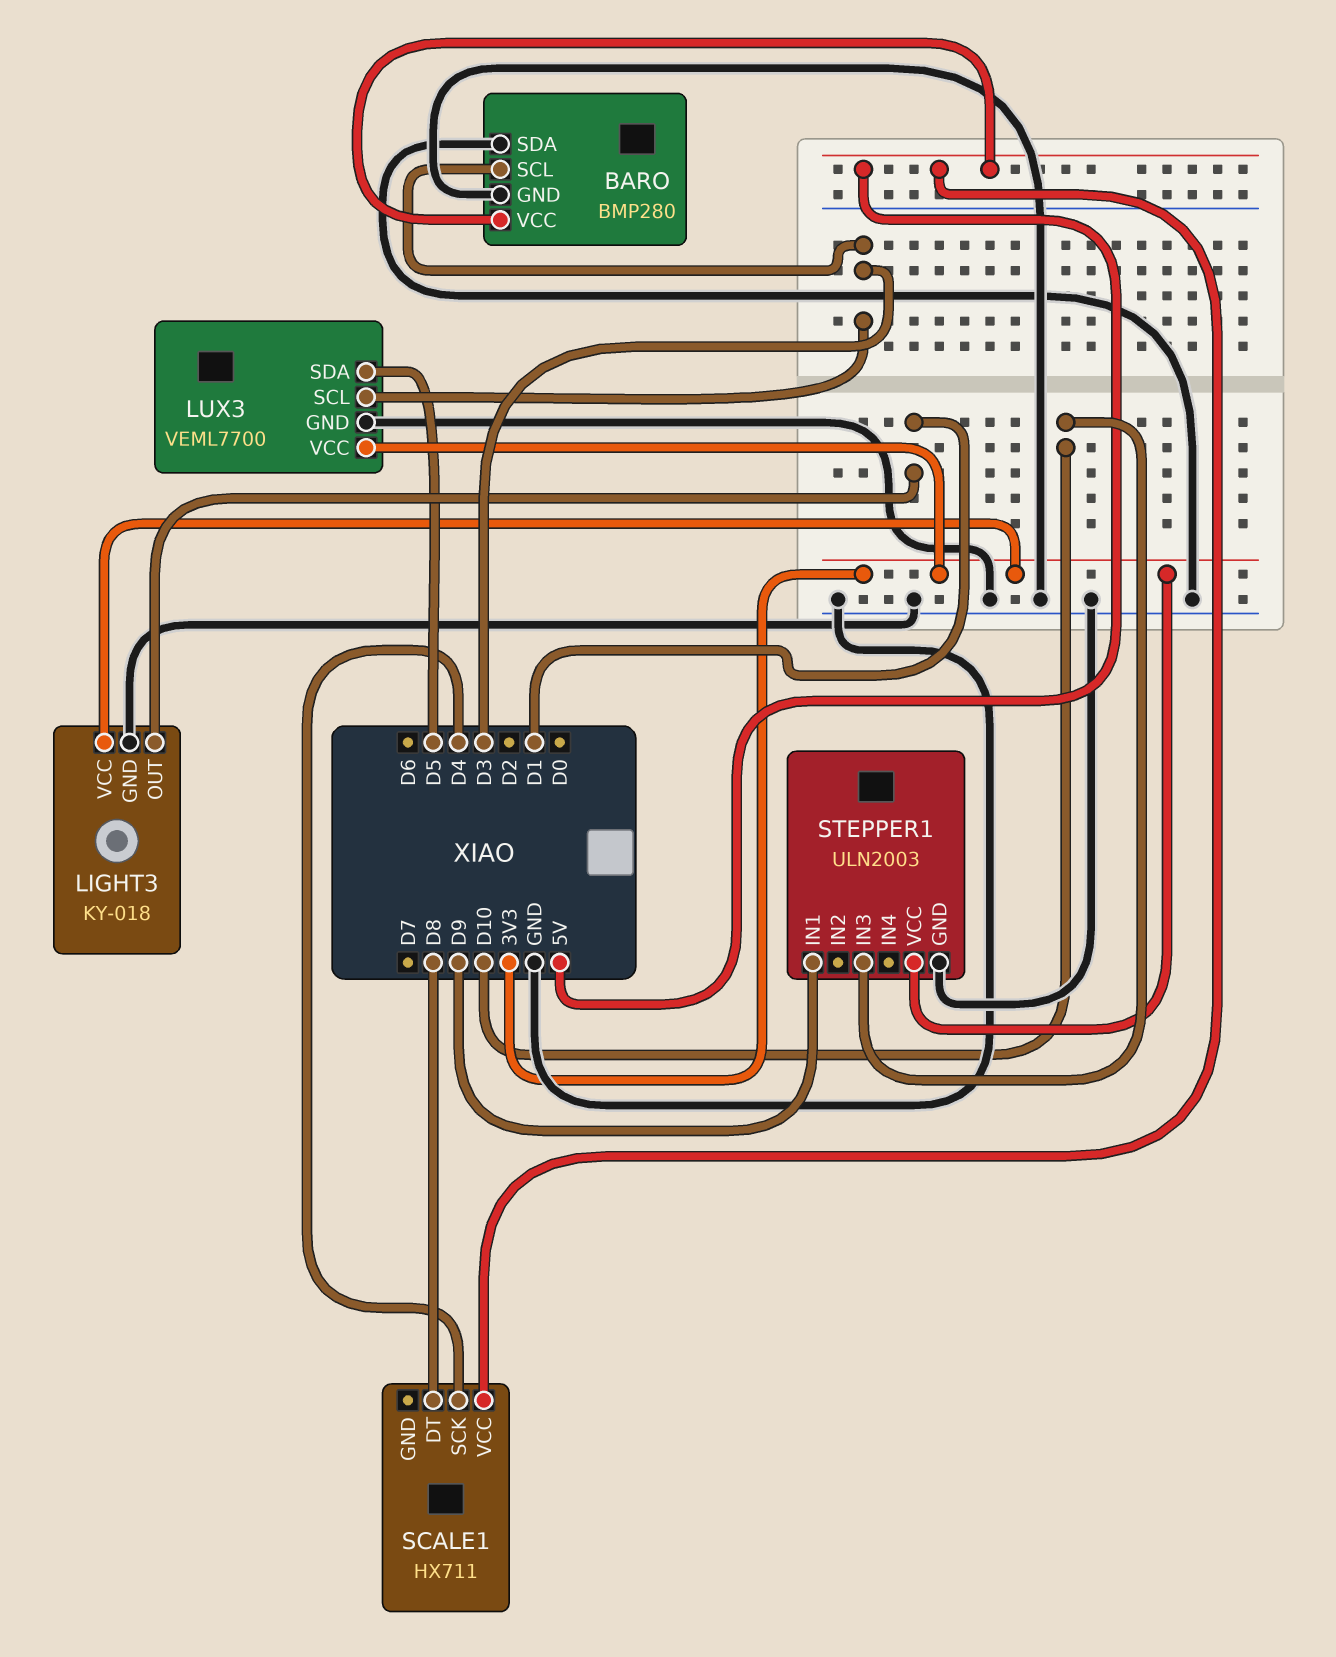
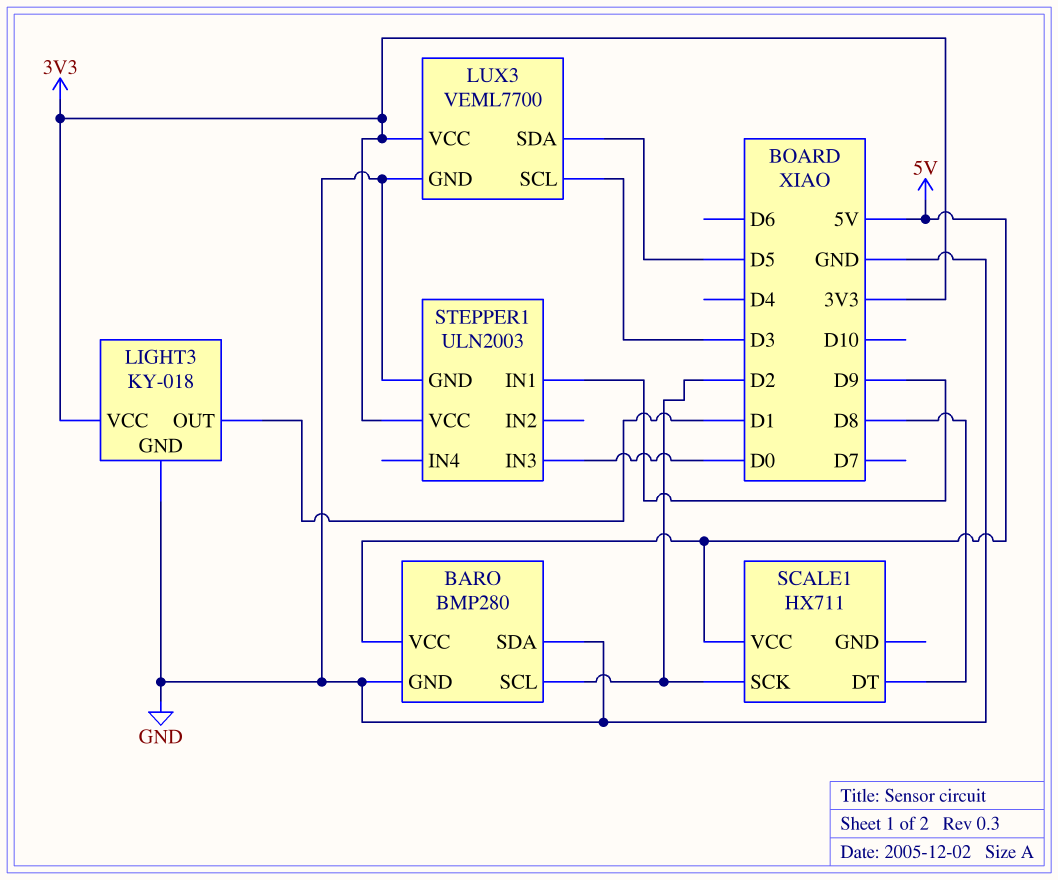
BARO pin SCL: D3 -> D2
SCALE1 pin SCK: D4 -> D2
STEPPER1 pin IN3: D10 -> D0

